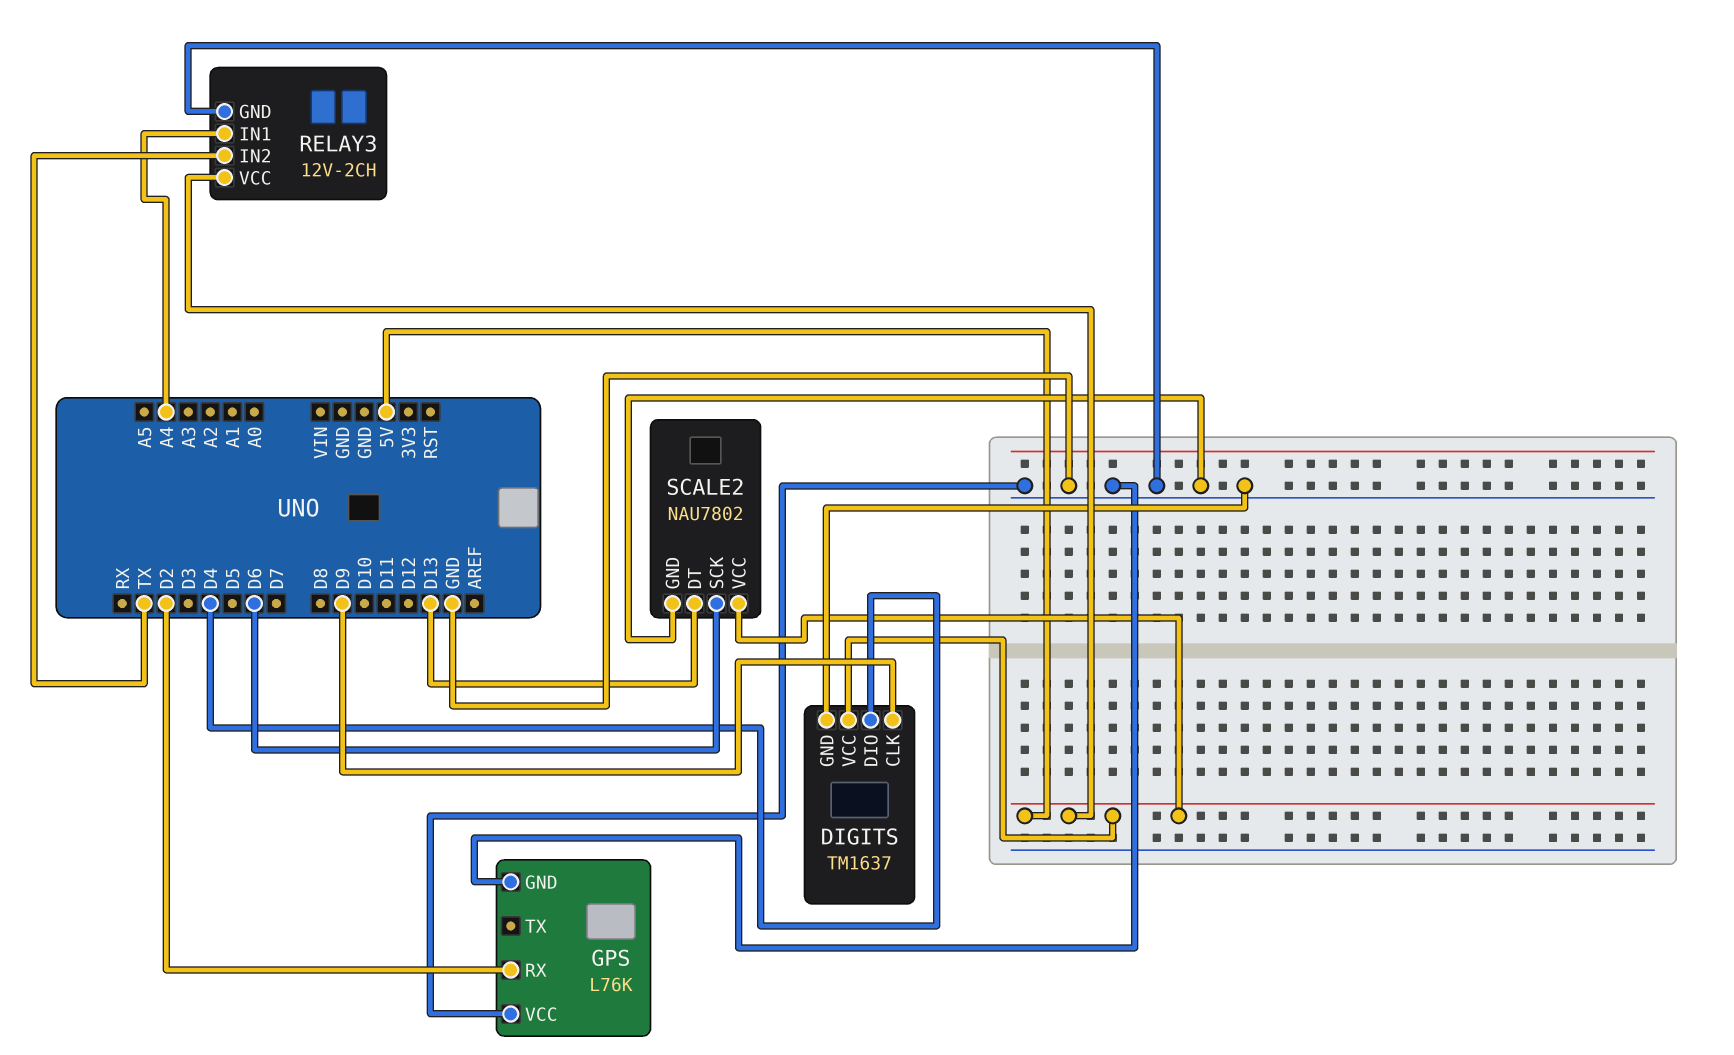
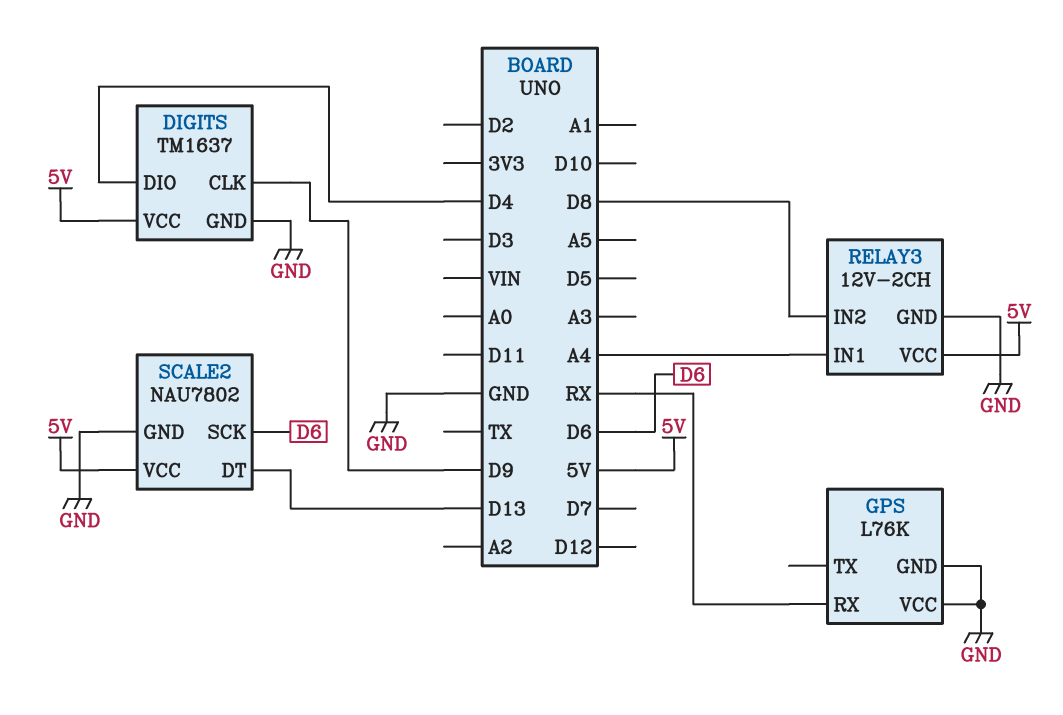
GPS pin RX: D2 -> RX
RELAY3 pin IN2: TX -> D8

